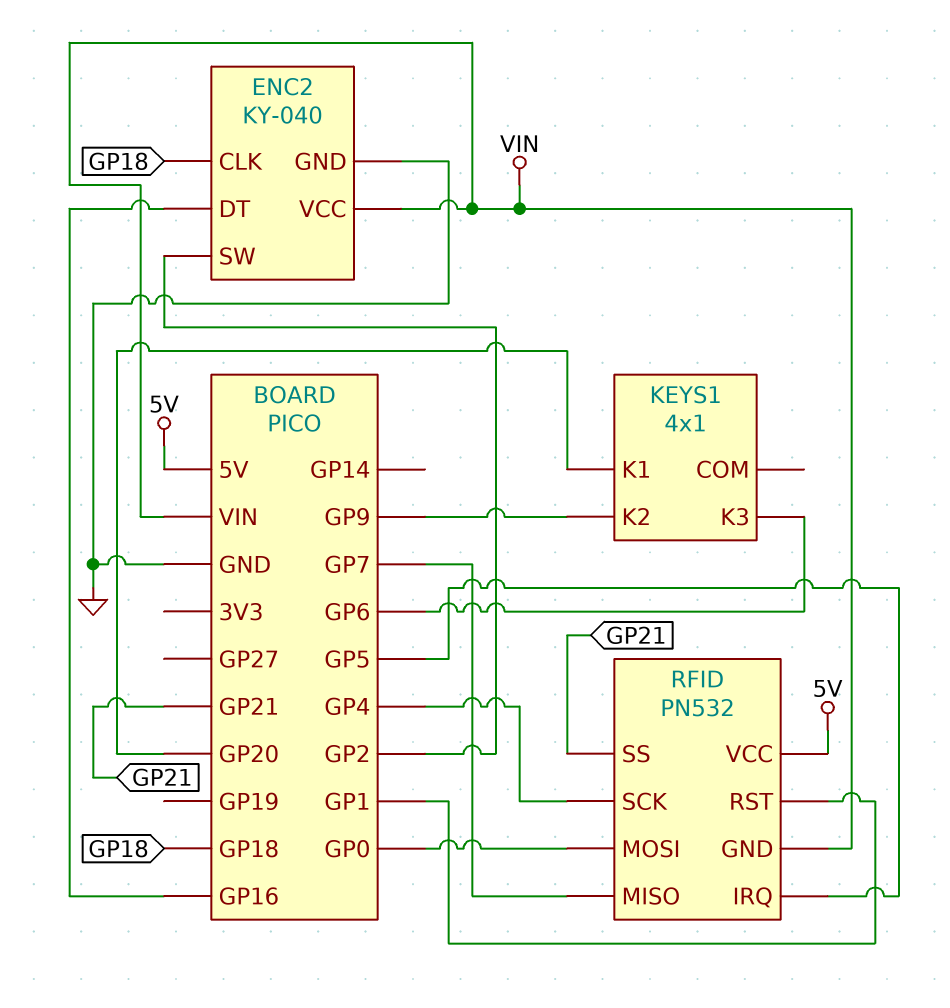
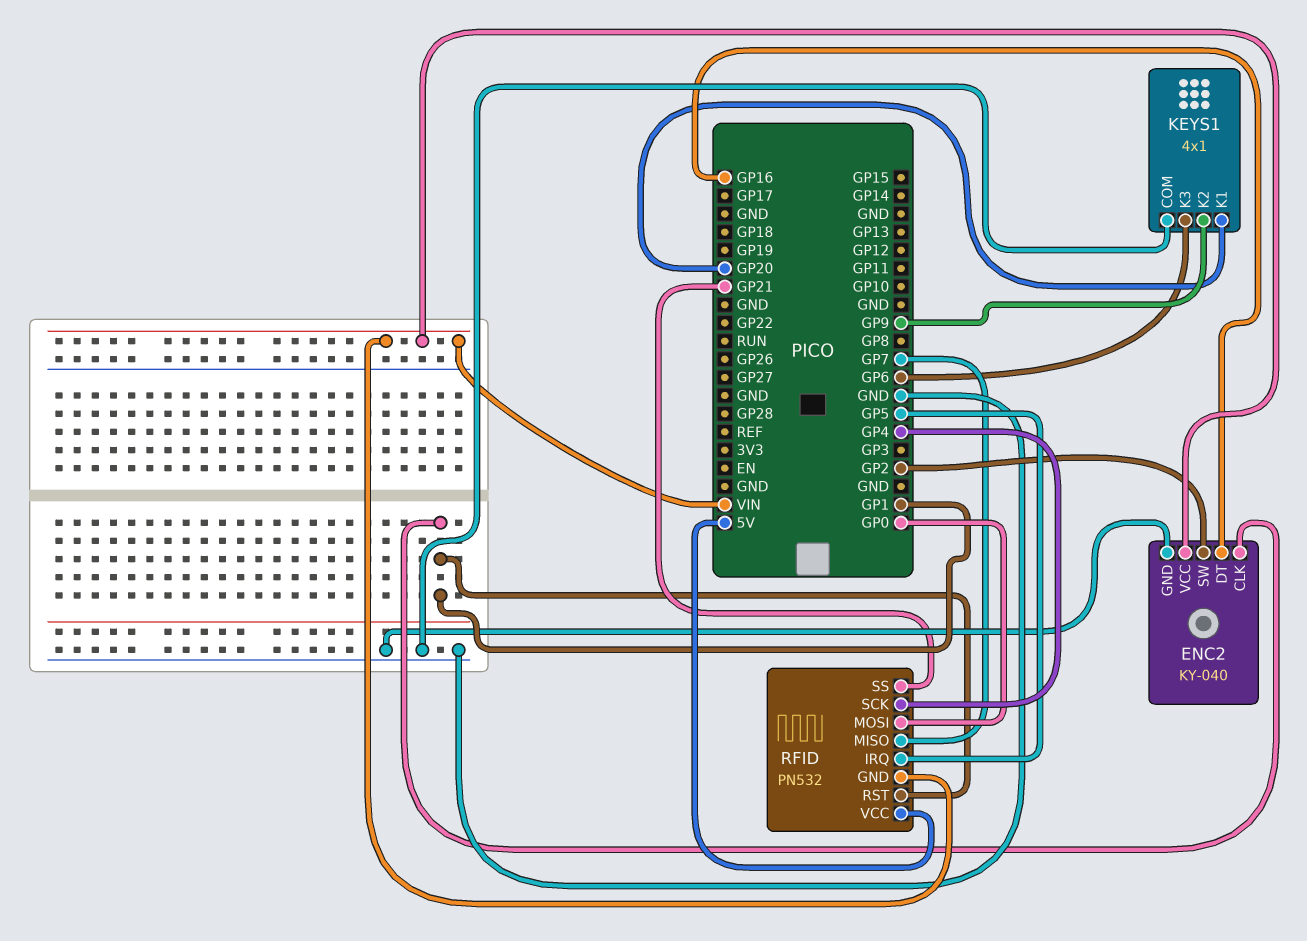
ENC2 pin CLK: GP18 -> GP1
KEYS1 pin COM: none -> GND

